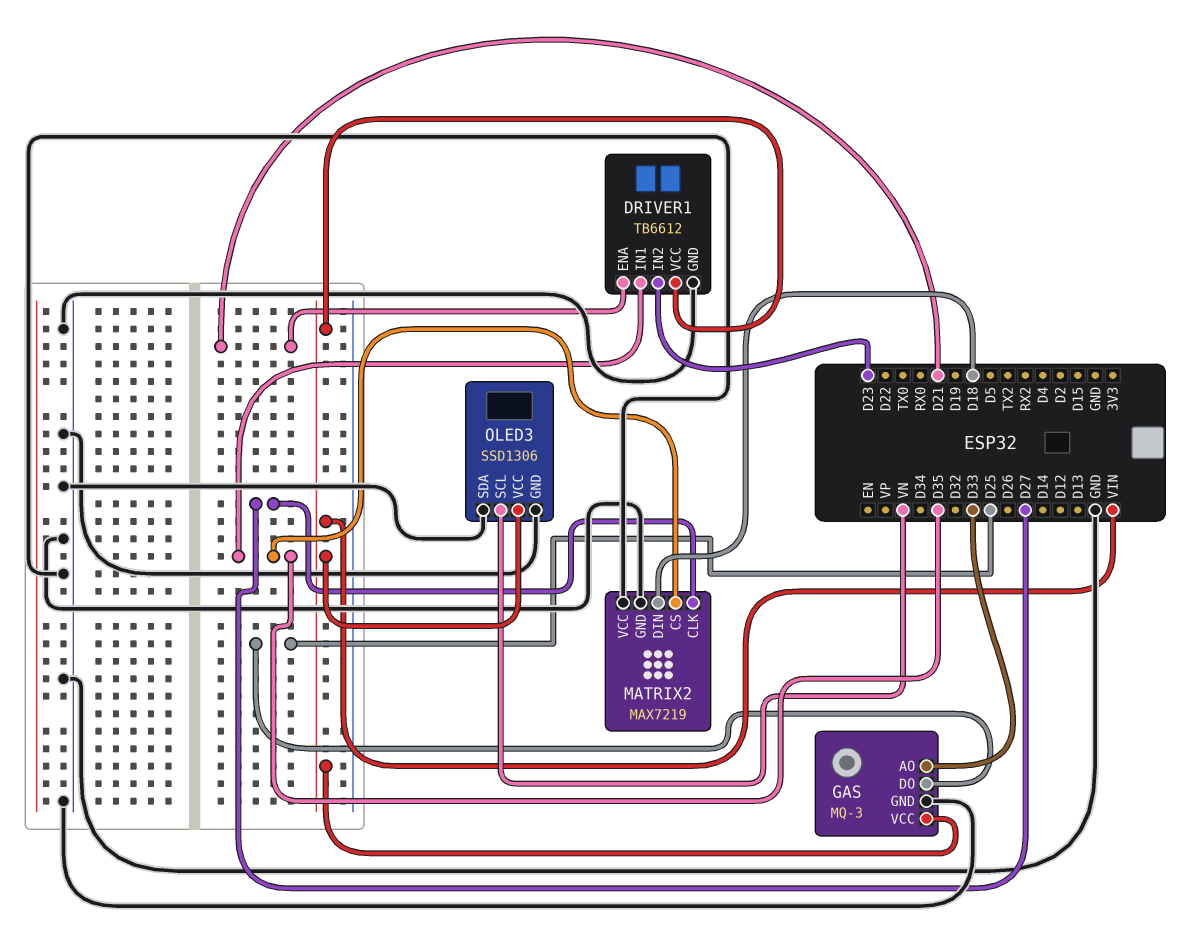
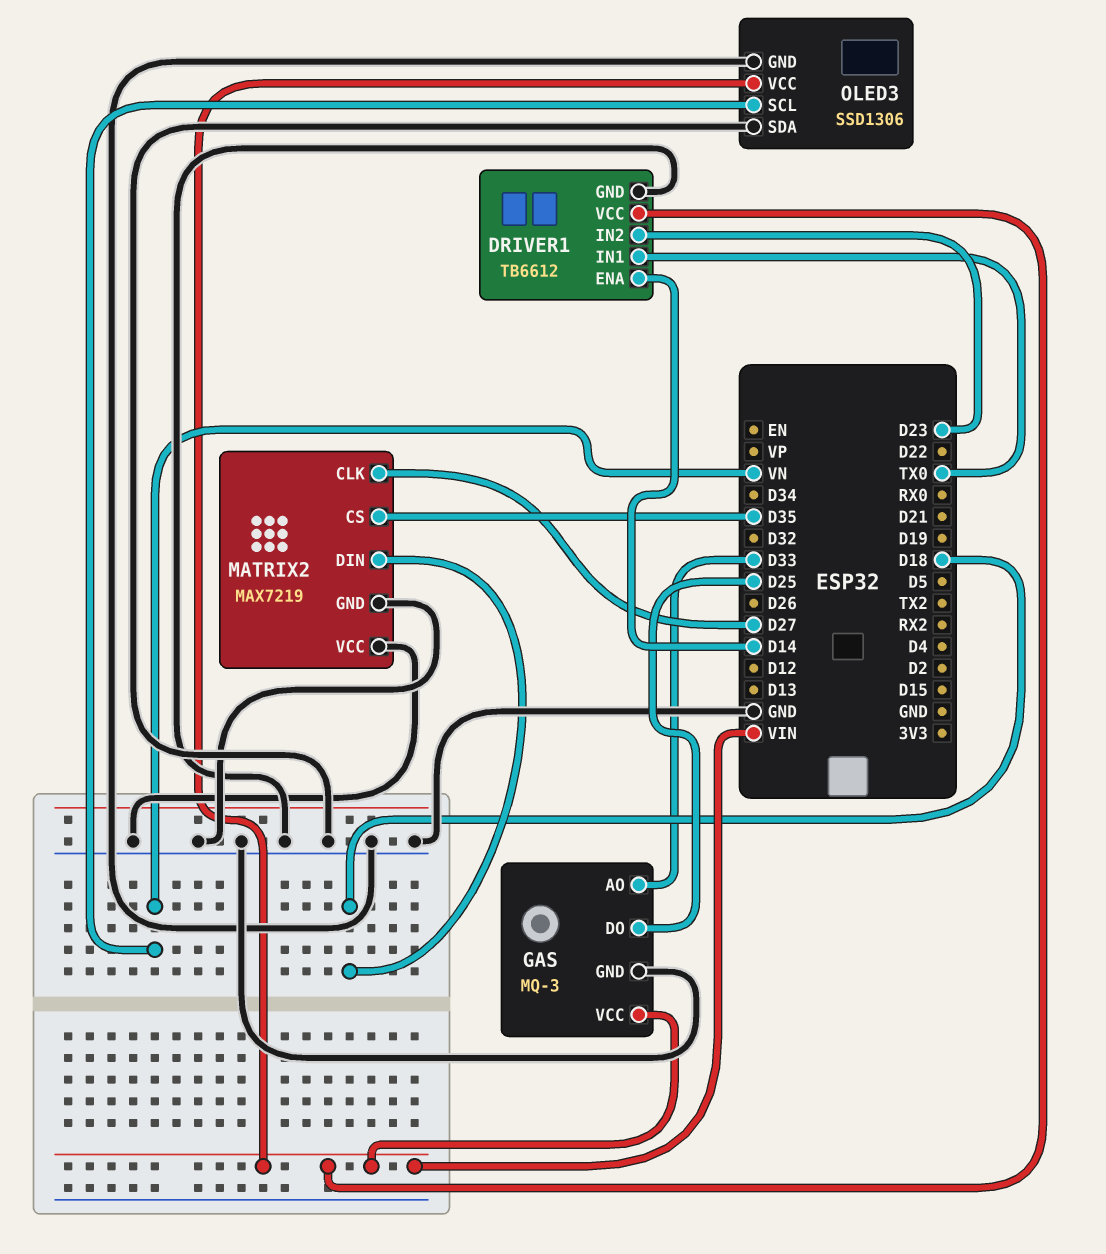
DRIVER1 pin ENA: D21 -> D14
DRIVER1 pin IN1: D35 -> TX0

